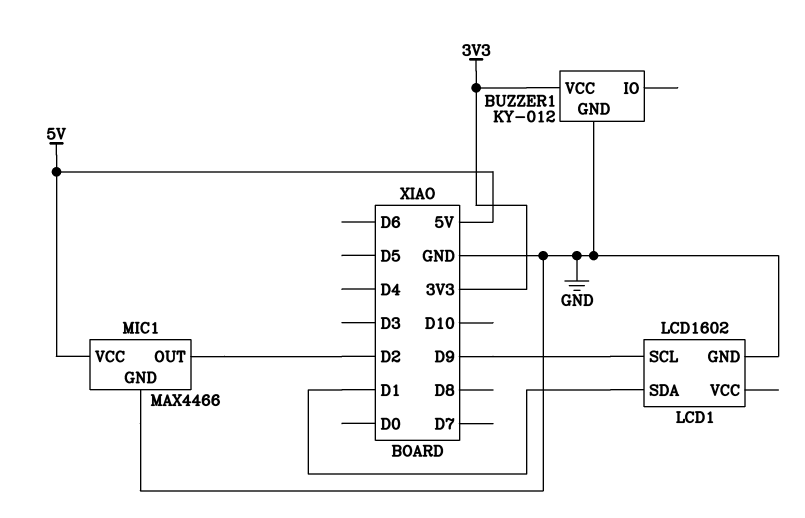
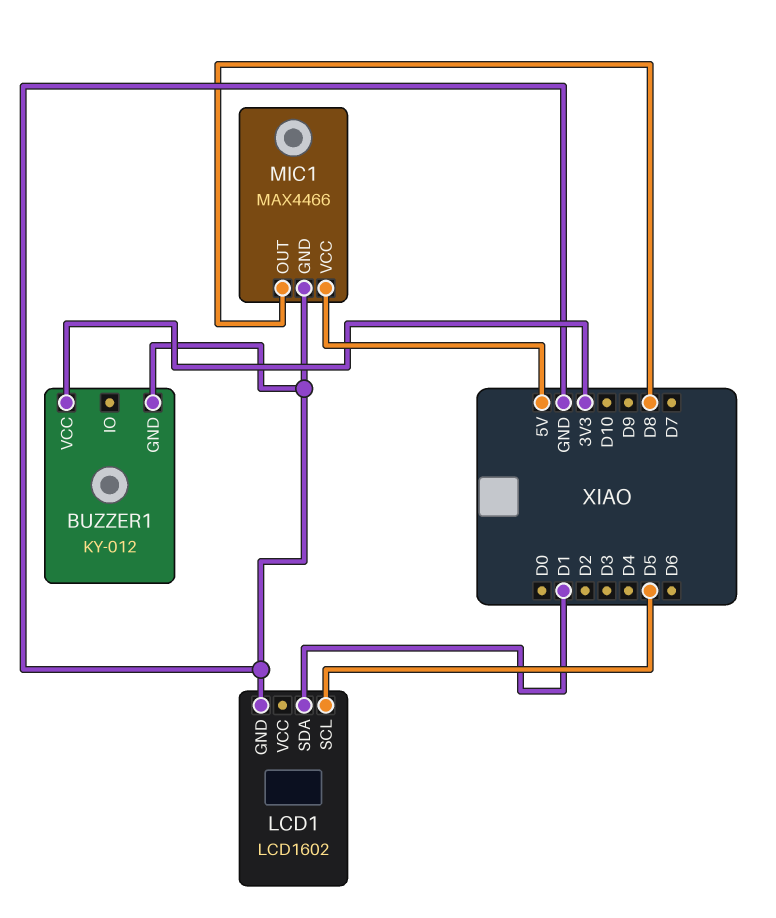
LCD1 pin SCL: D9 -> D5
MIC1 pin OUT: D2 -> D8

